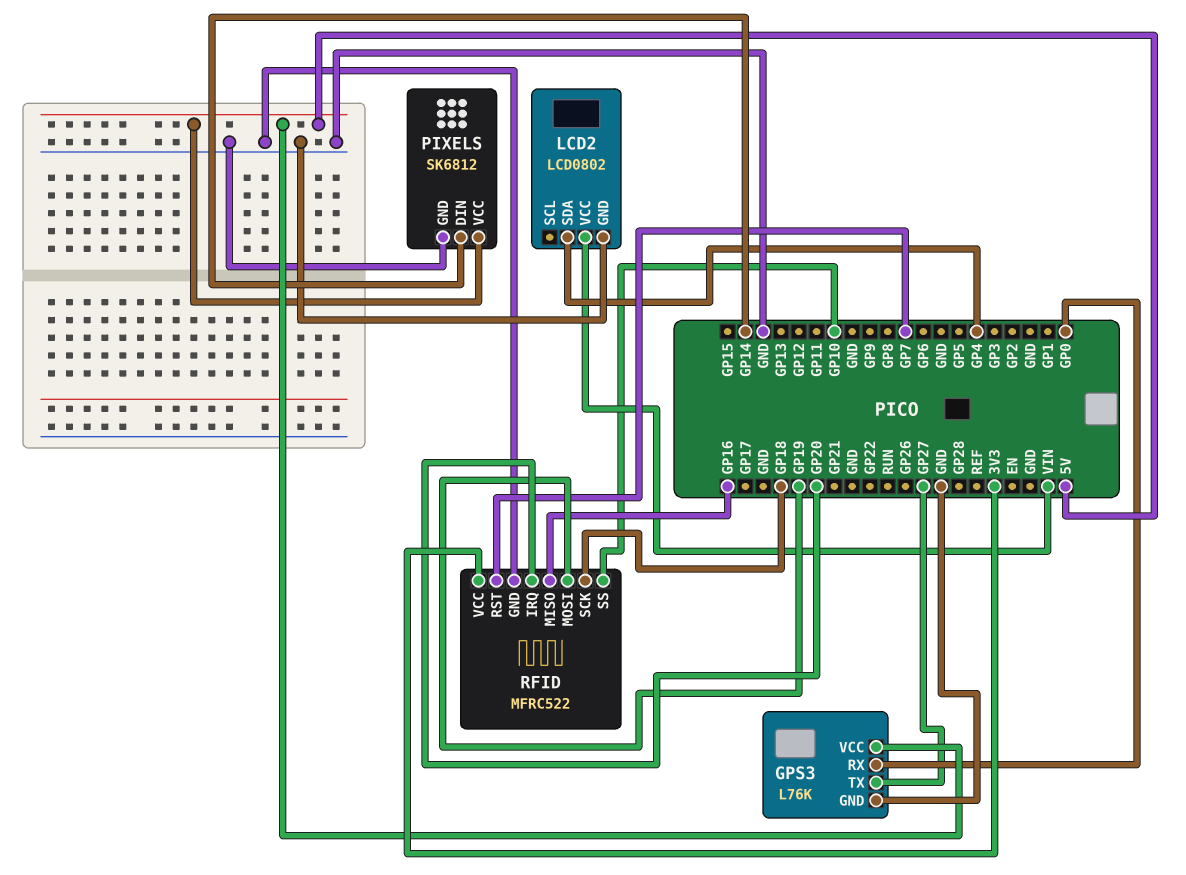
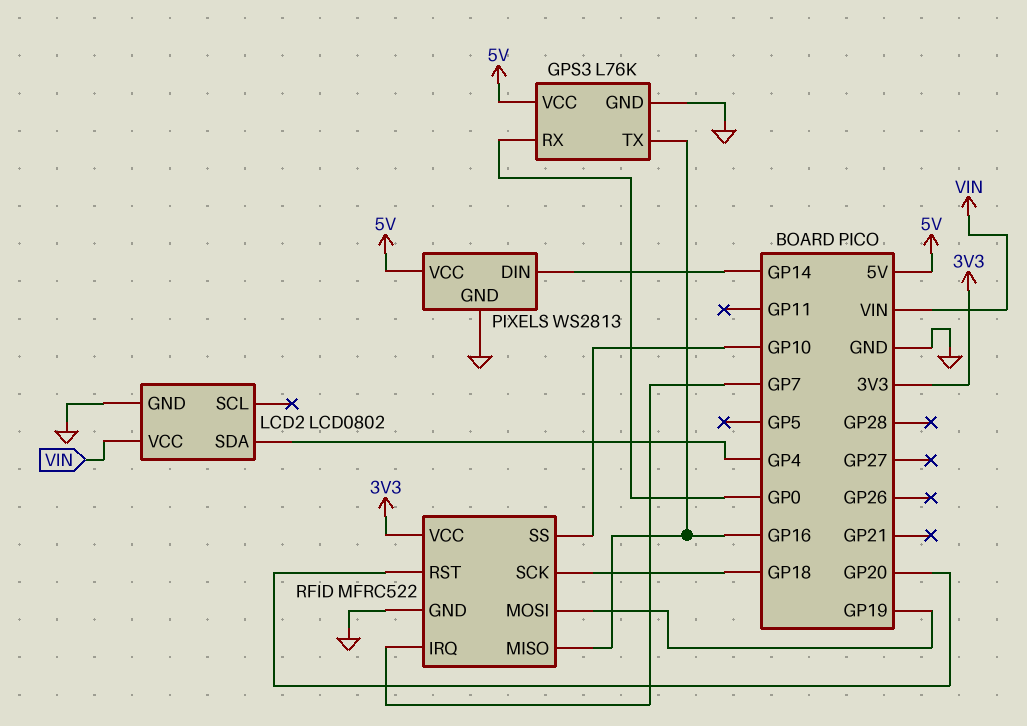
GPS3 pin TX: GP27 -> GP16
PIXELS: SK6812 -> WS2813
RFID pin IRQ: GP20 -> GP7
RFID pin RST: GP7 -> GP20

